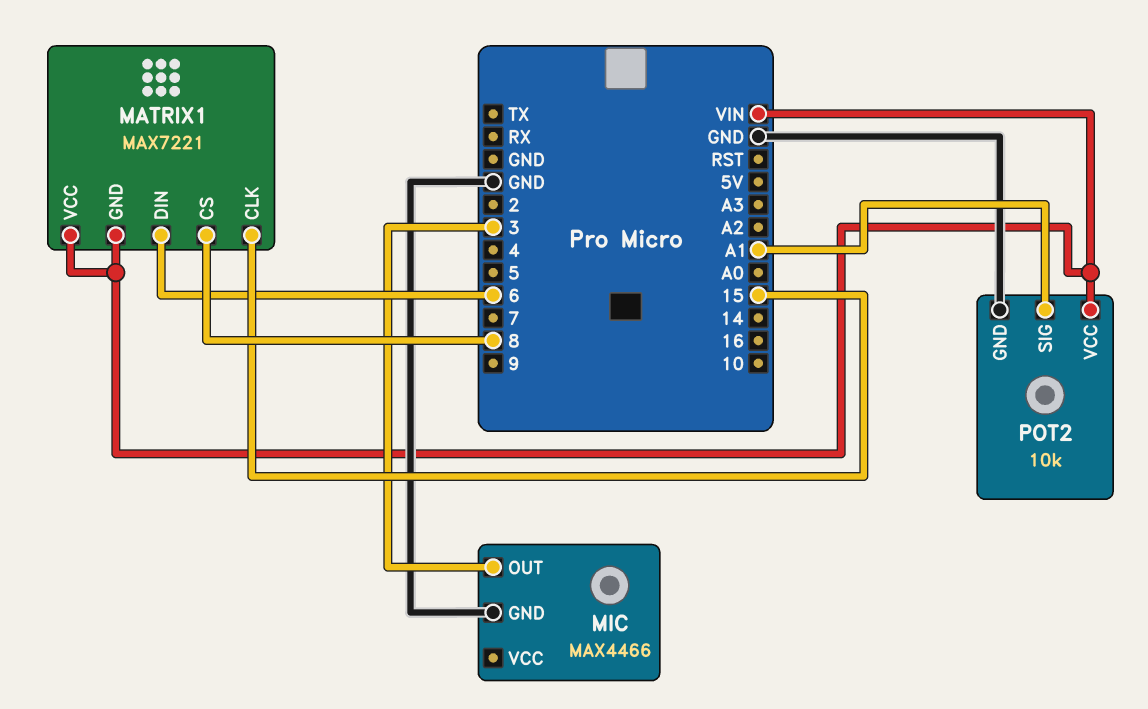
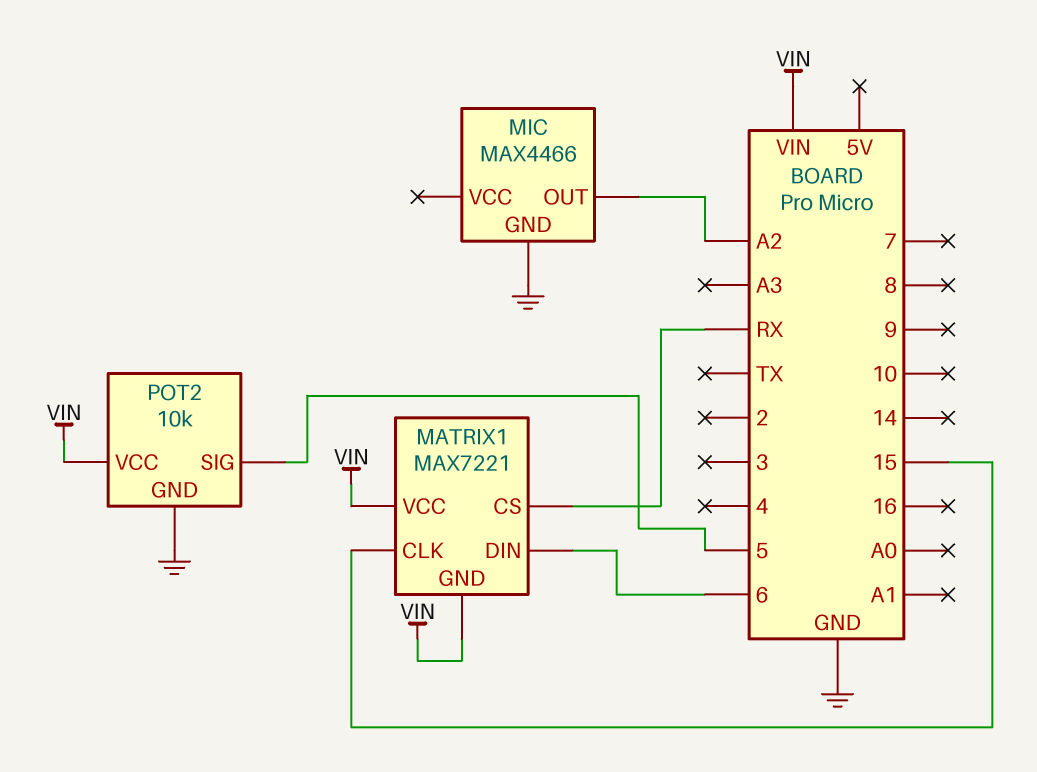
MATRIX1 pin CS: 8 -> RX
MIC pin OUT: 3 -> A2
POT2 pin SIG: A1 -> 5

